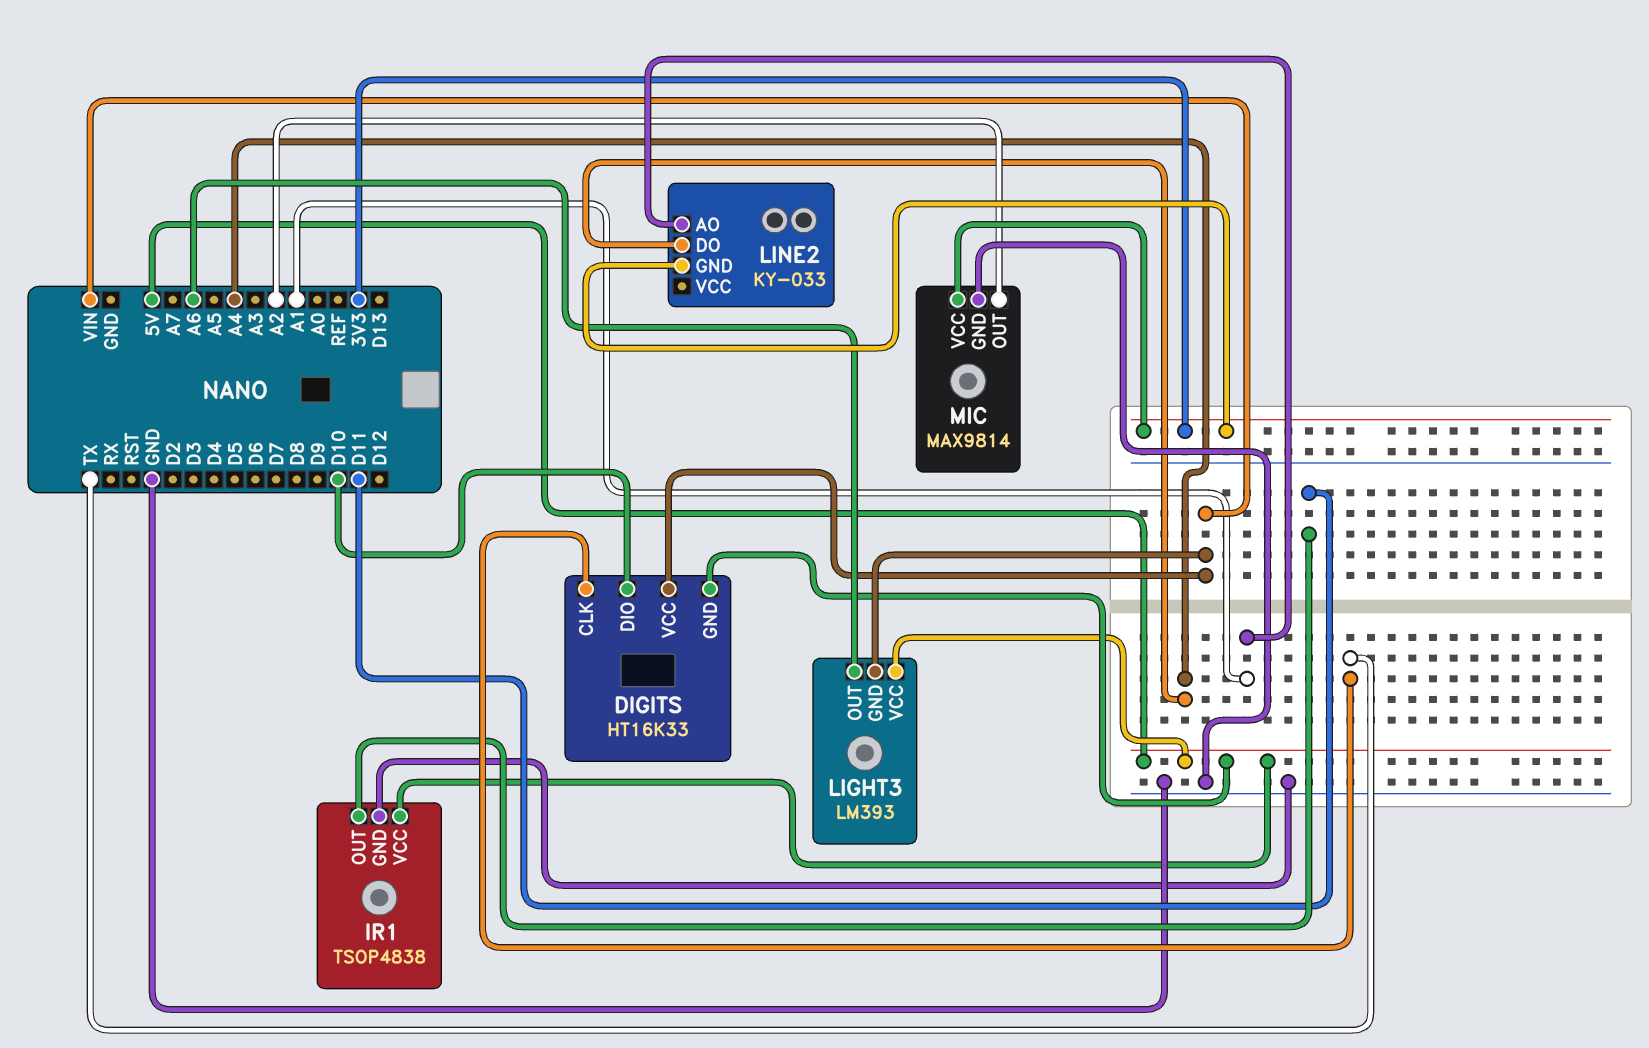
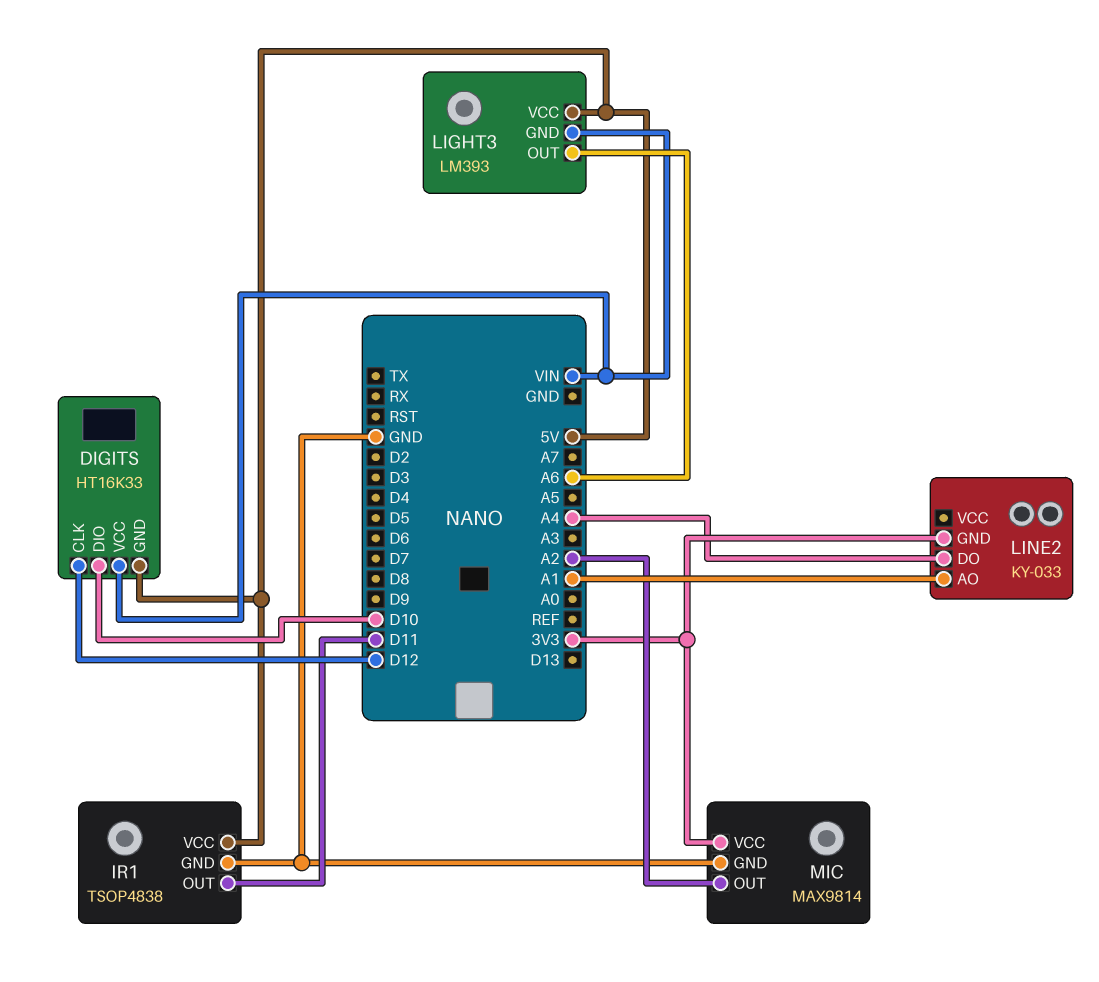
DIGITS pin CLK: TX -> D12

